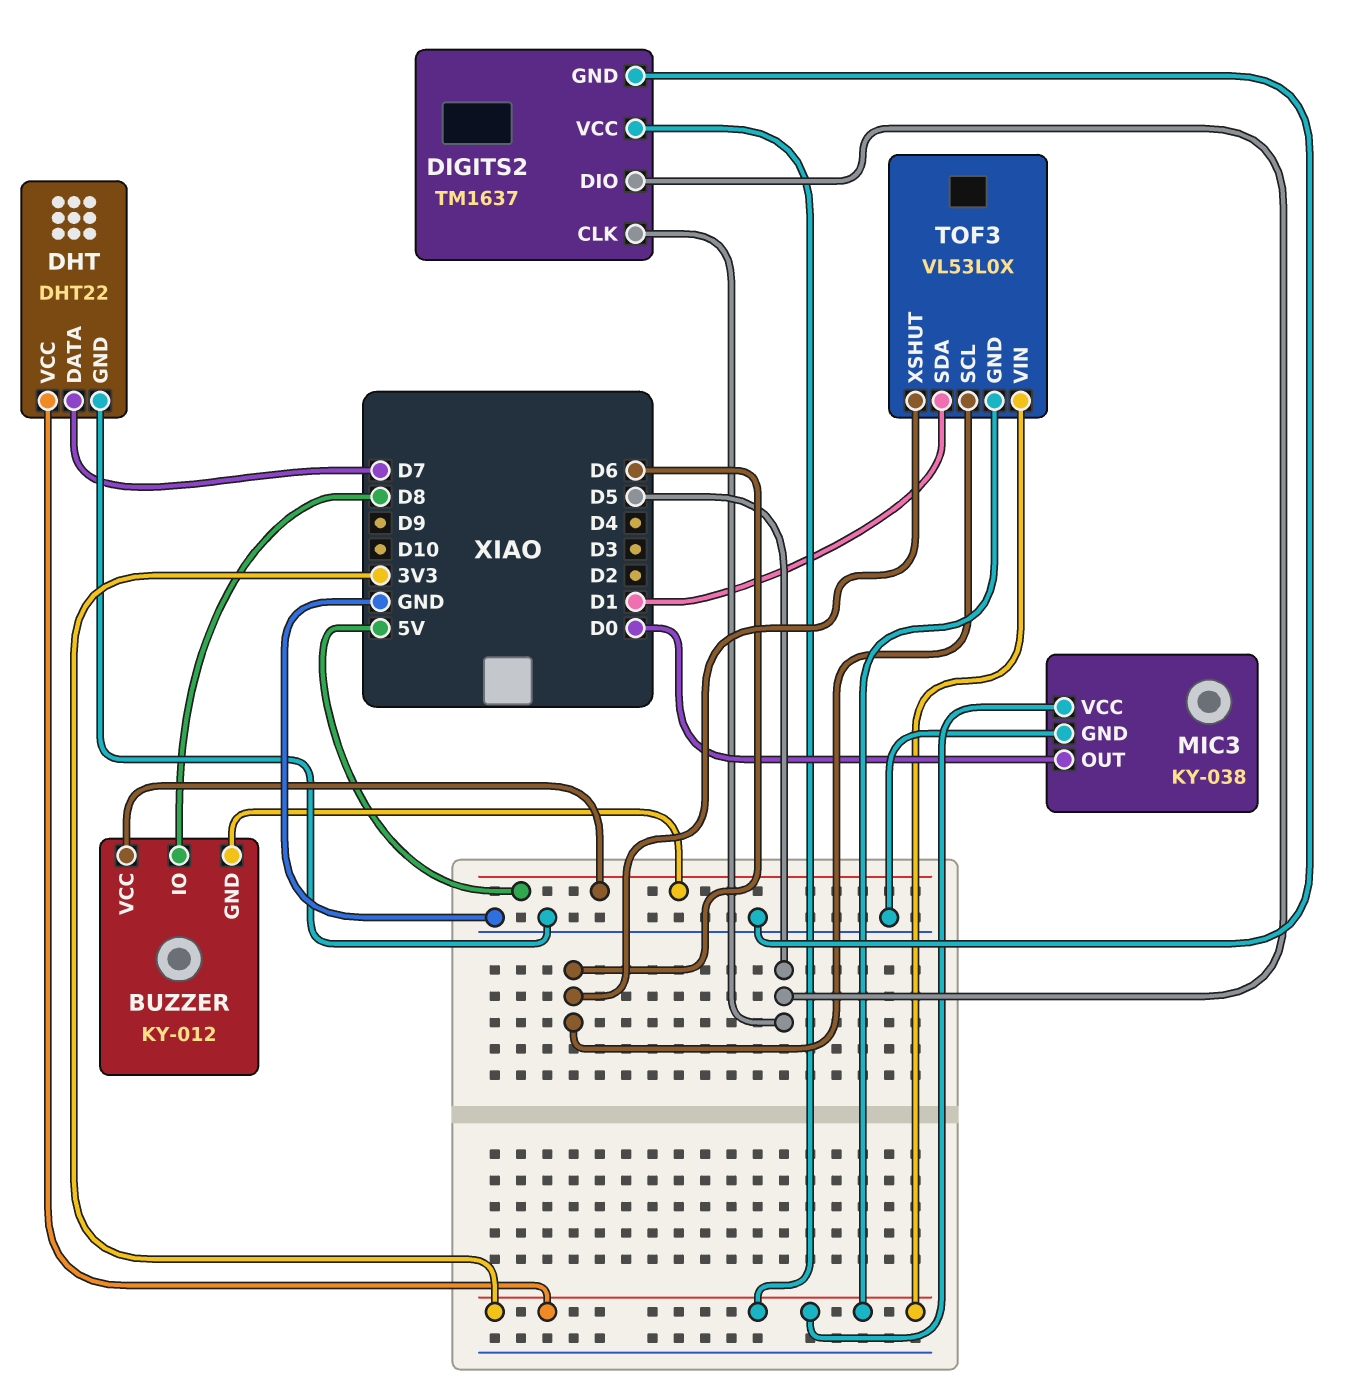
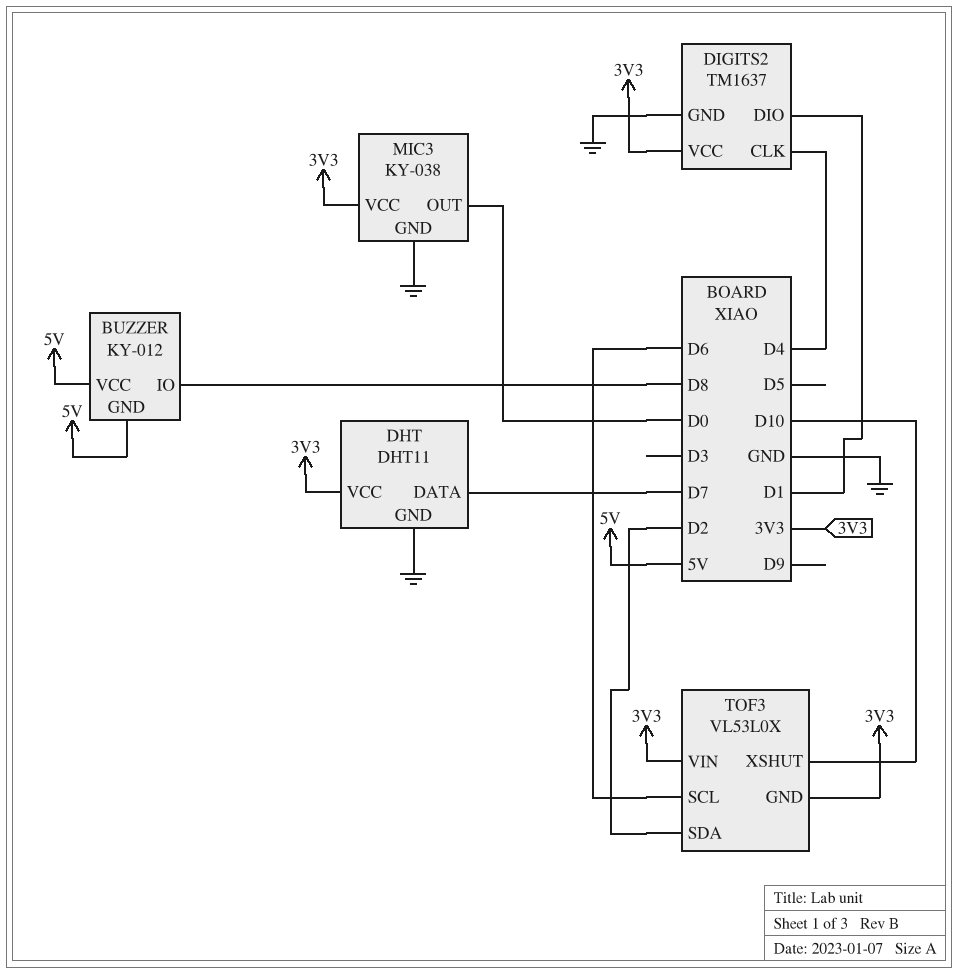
DHT: DHT22 -> DHT11
DIGITS2 pin CLK: D5 -> D4
DIGITS2 pin DIO: D5 -> D1
TOF3 pin SDA: D1 -> D2
TOF3 pin XSHUT: D6 -> D10

